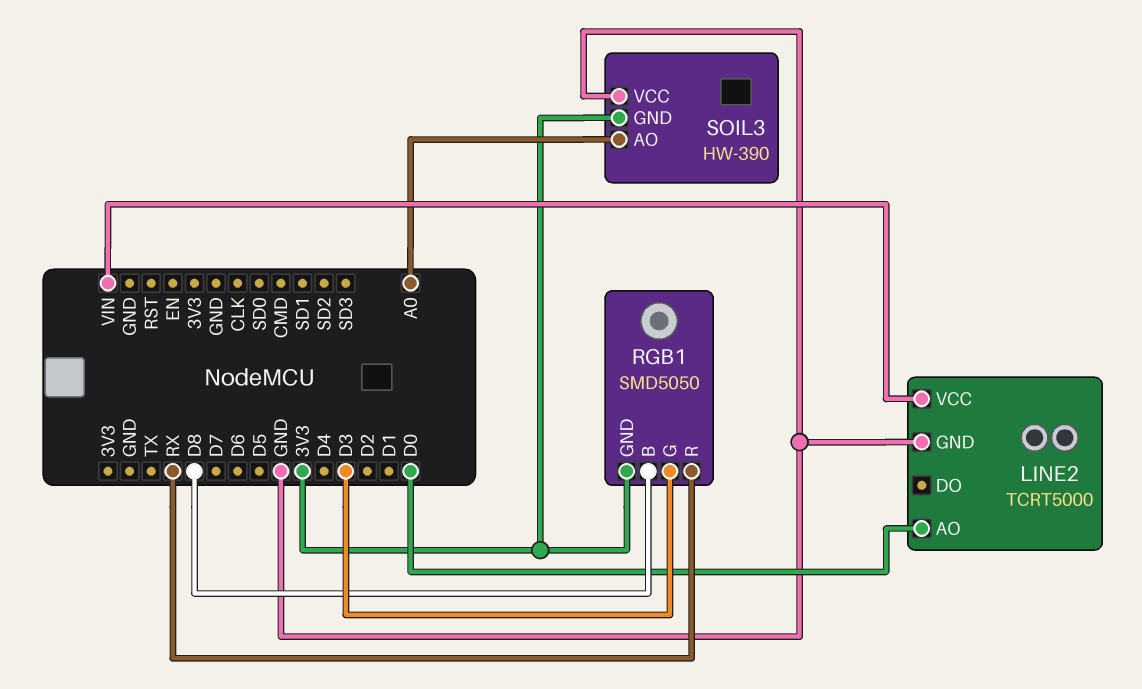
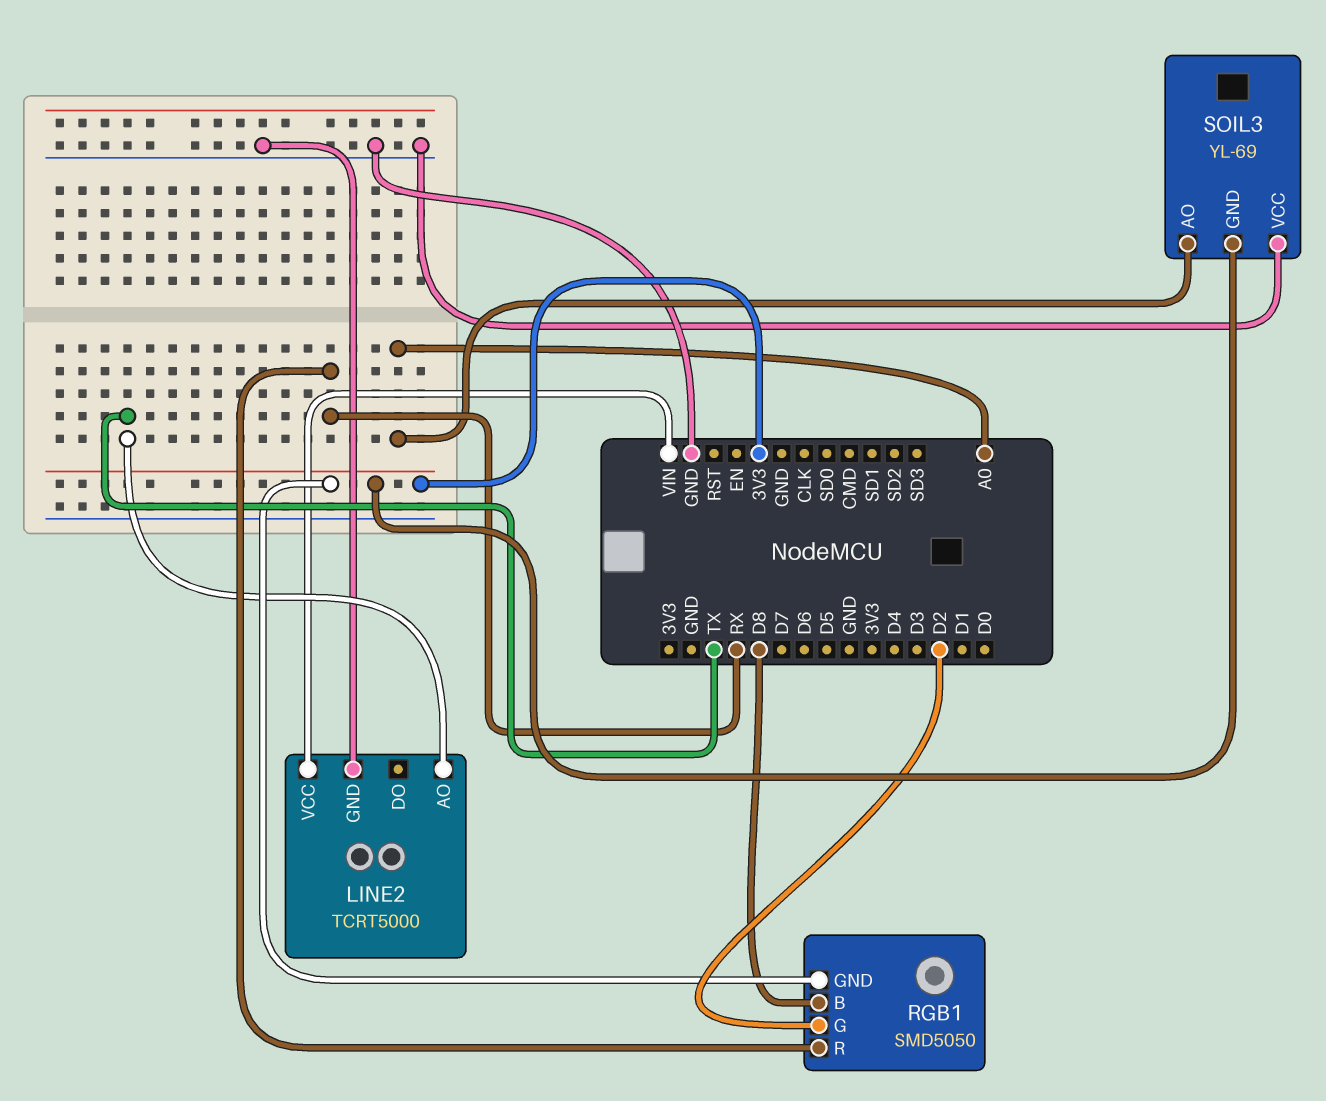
LINE2 pin AO: D0 -> TX
RGB1 pin G: D3 -> D2
SOIL3: HW-390 -> YL-69

